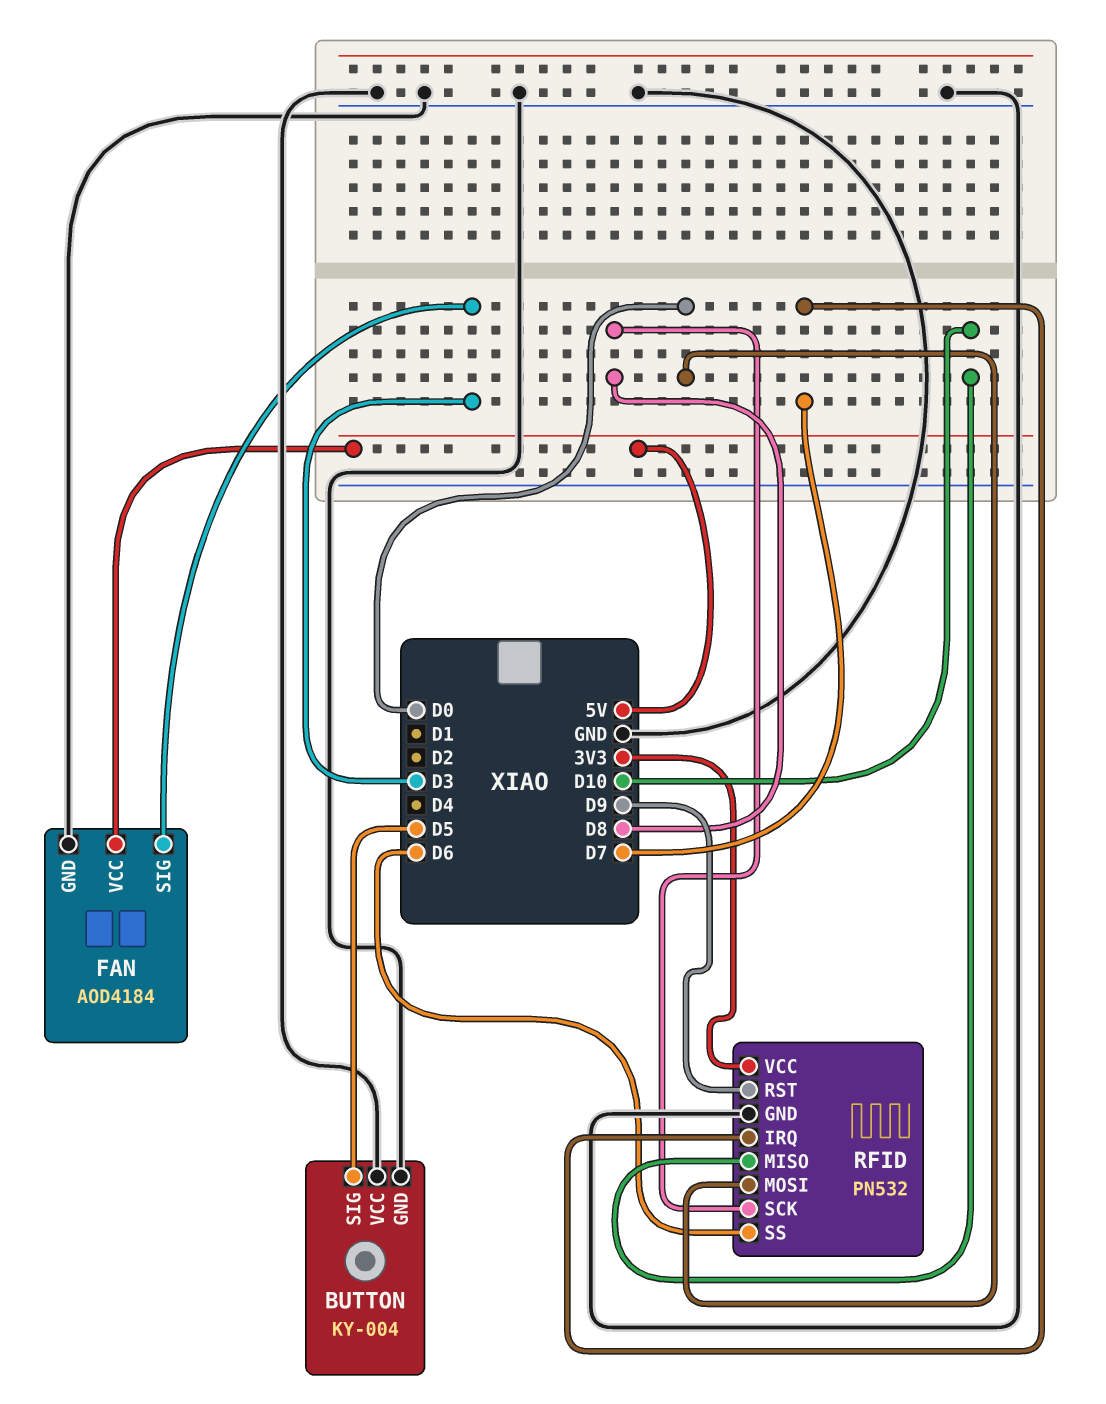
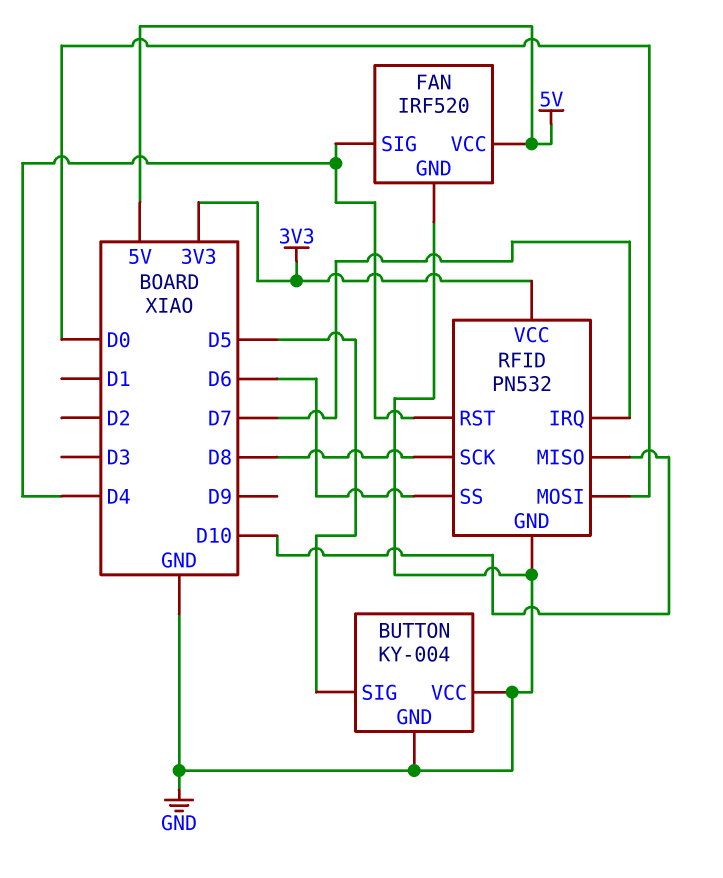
FAN: AOD4184 -> IRF520
FAN pin SIG: D3 -> D4
RFID pin RST: D9 -> D4

